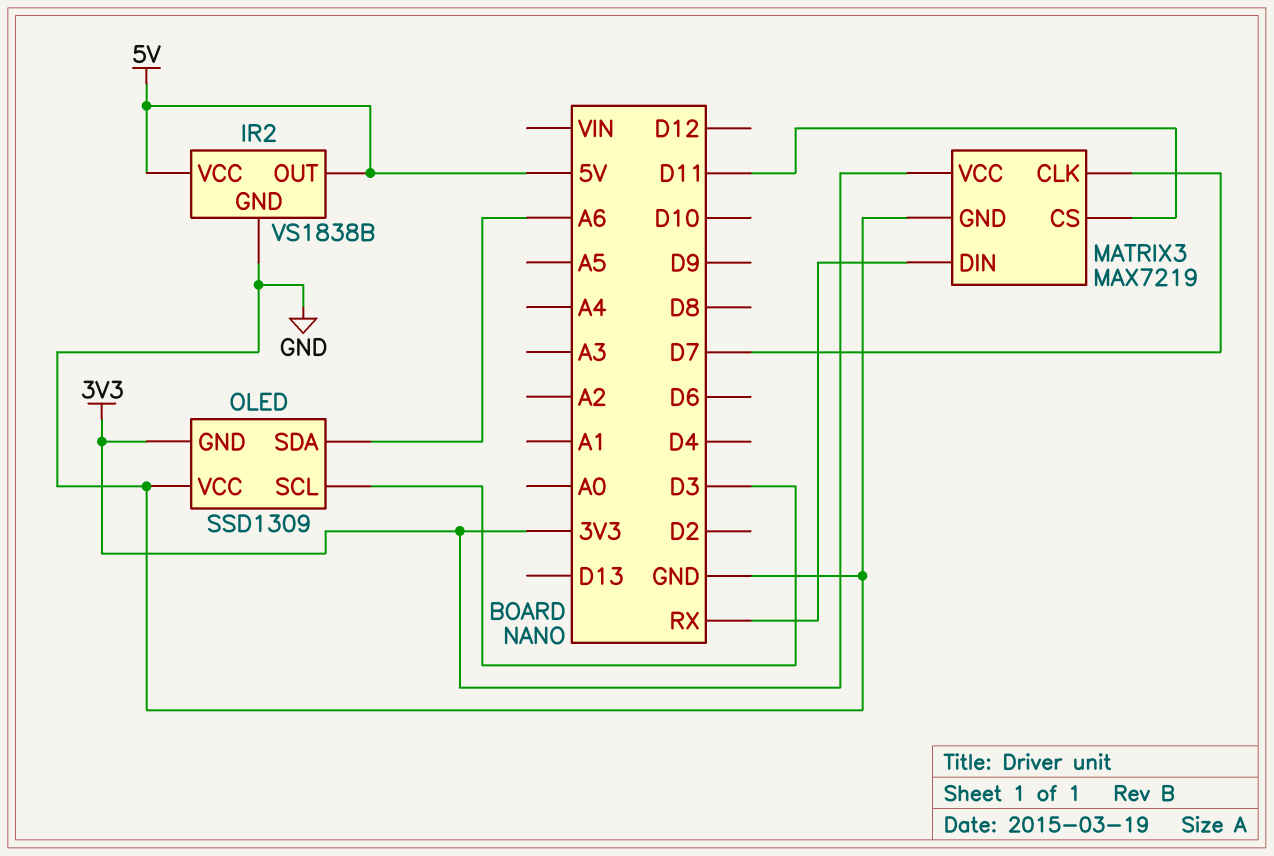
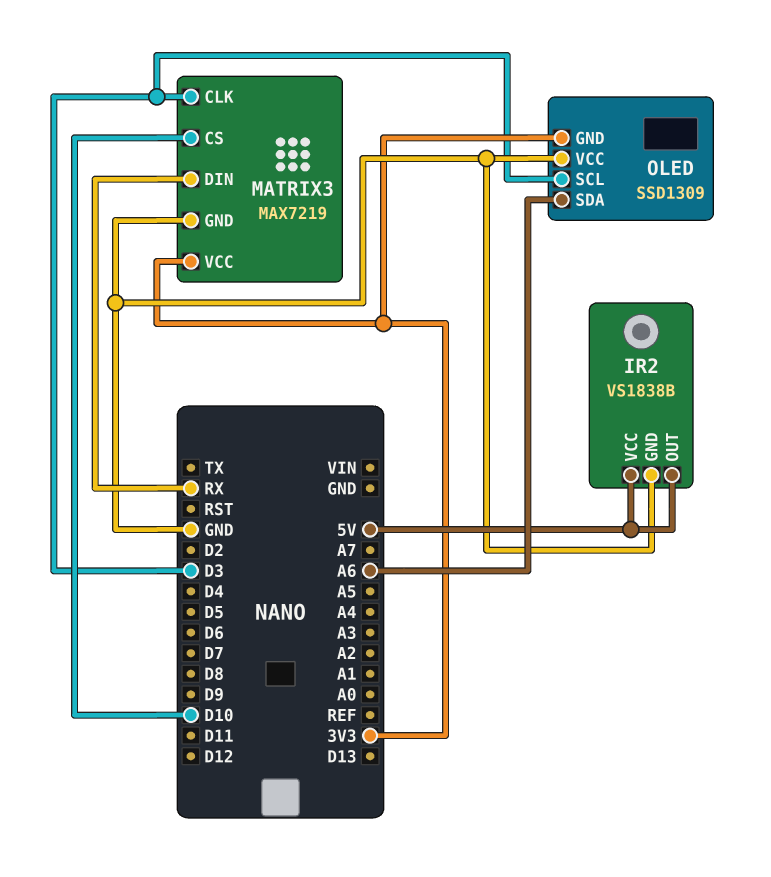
MATRIX3 pin CLK: D7 -> D3
MATRIX3 pin CS: D11 -> D10

